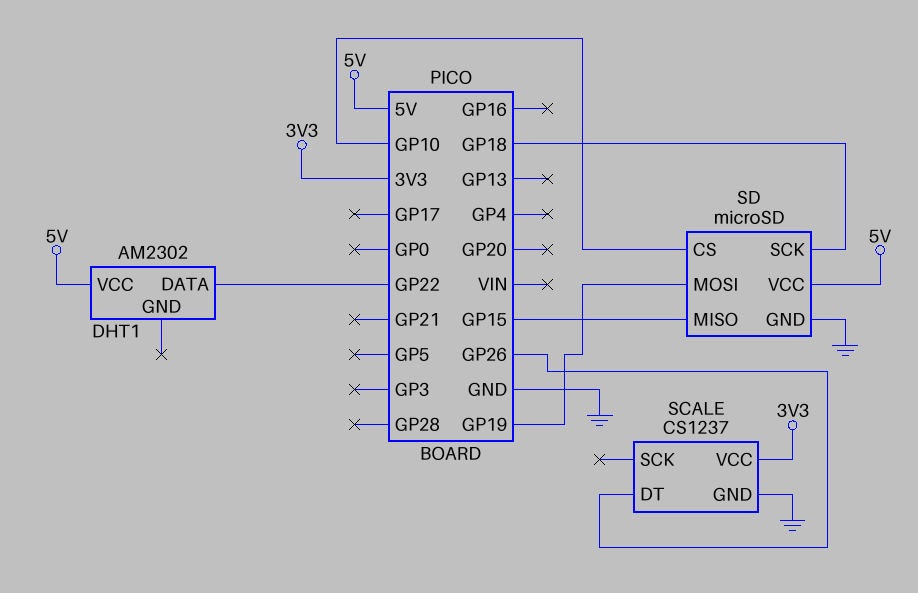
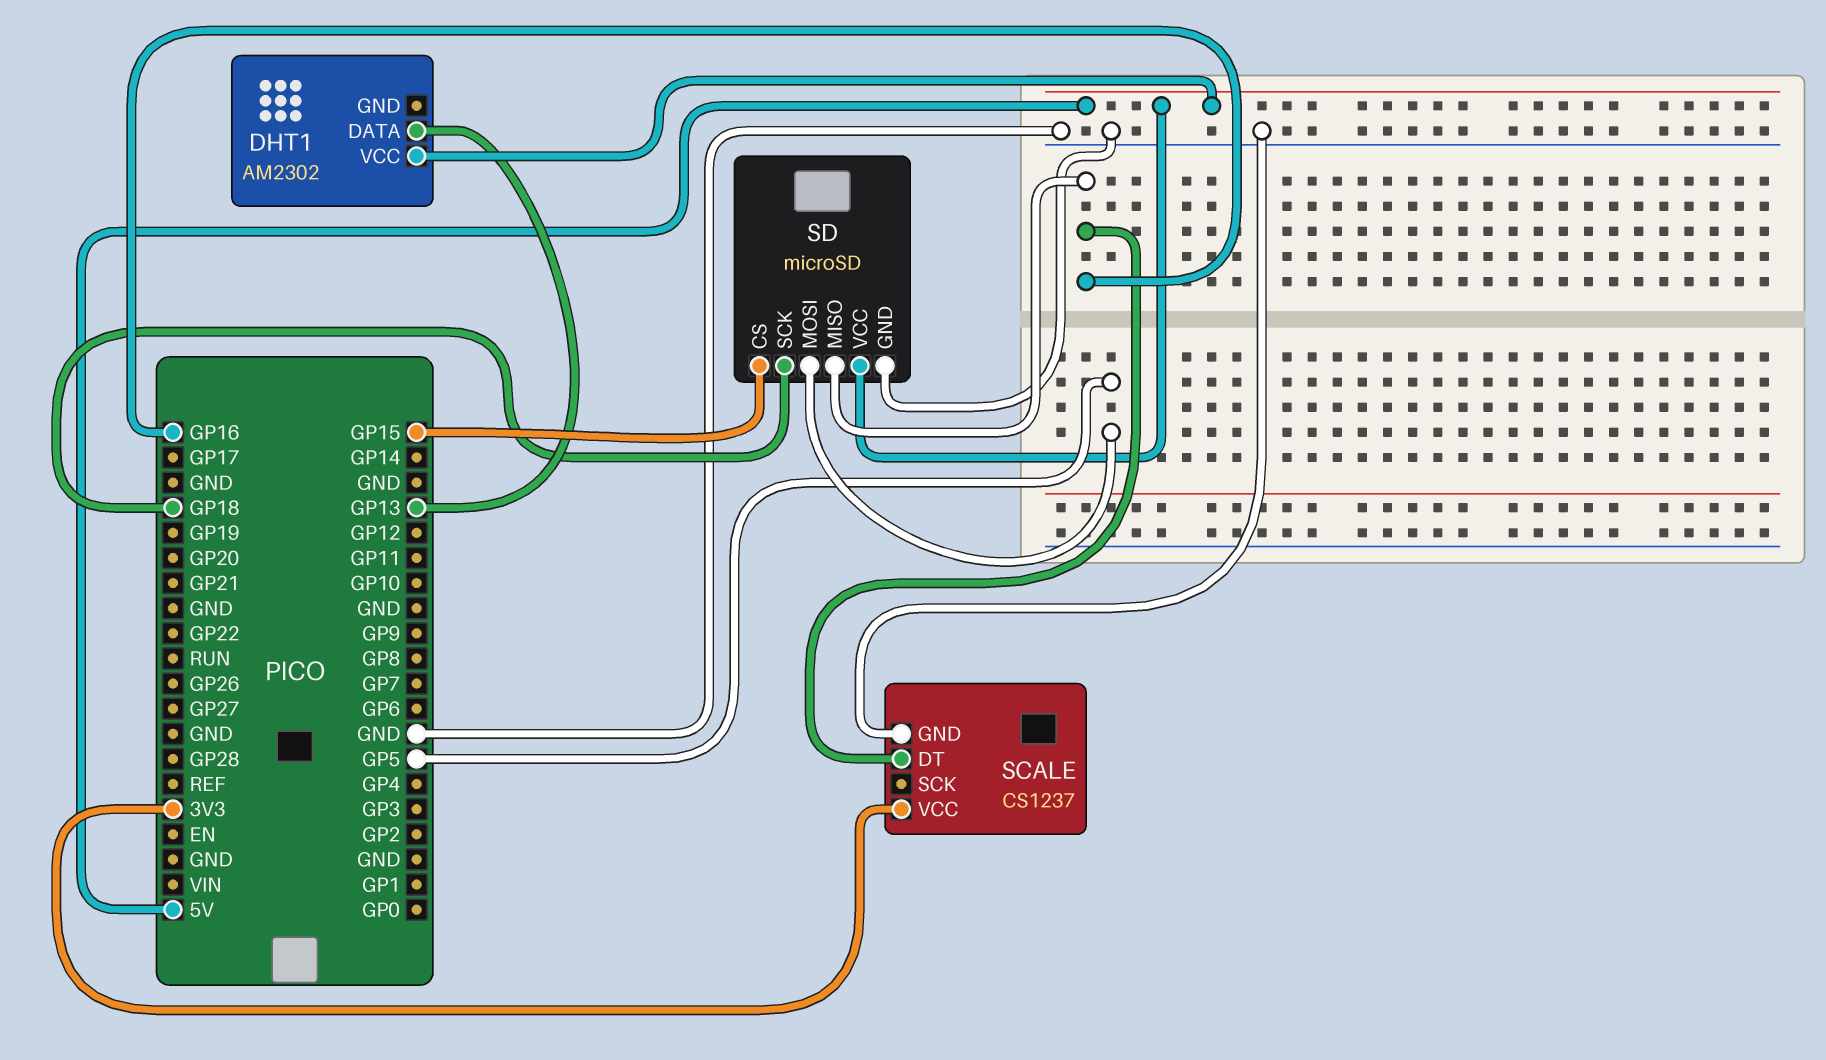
DHT1 pin DATA: GP22 -> GP13
SCALE pin DT: GP26 -> GP16
SD pin CS: GP10 -> GP15
SD pin MISO: GP15 -> GP16
SD pin MOSI: GP19 -> GP5

